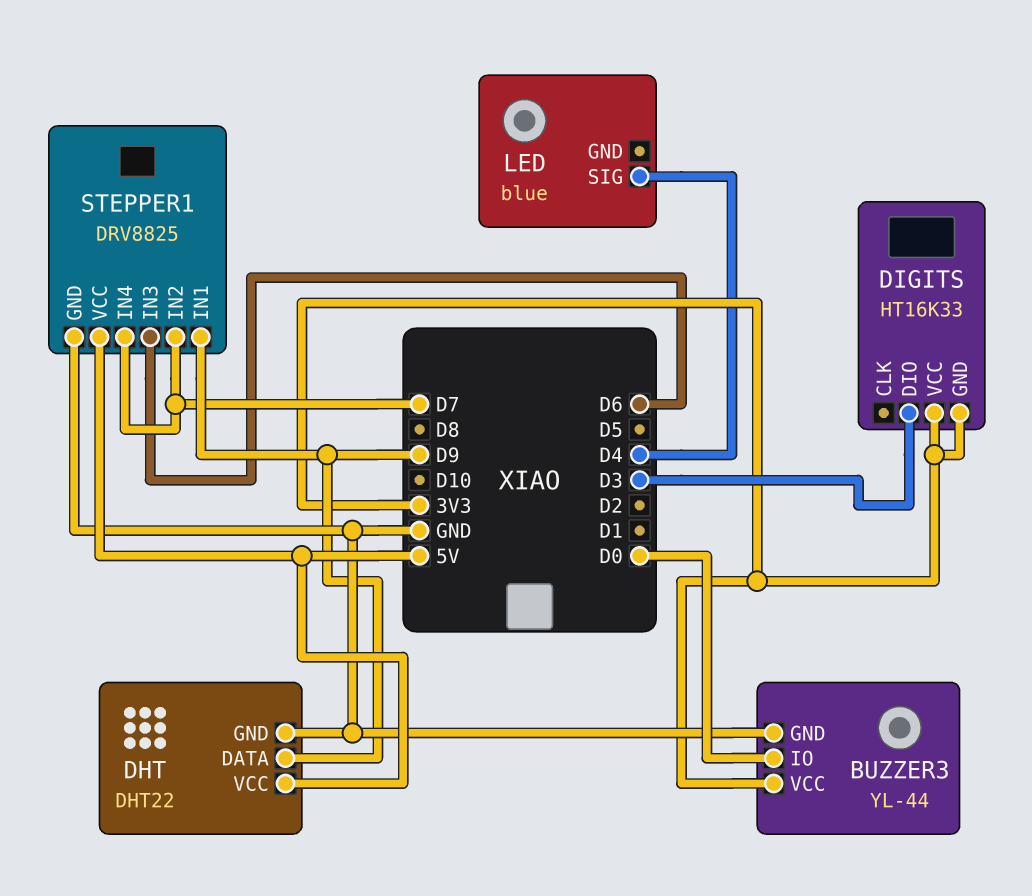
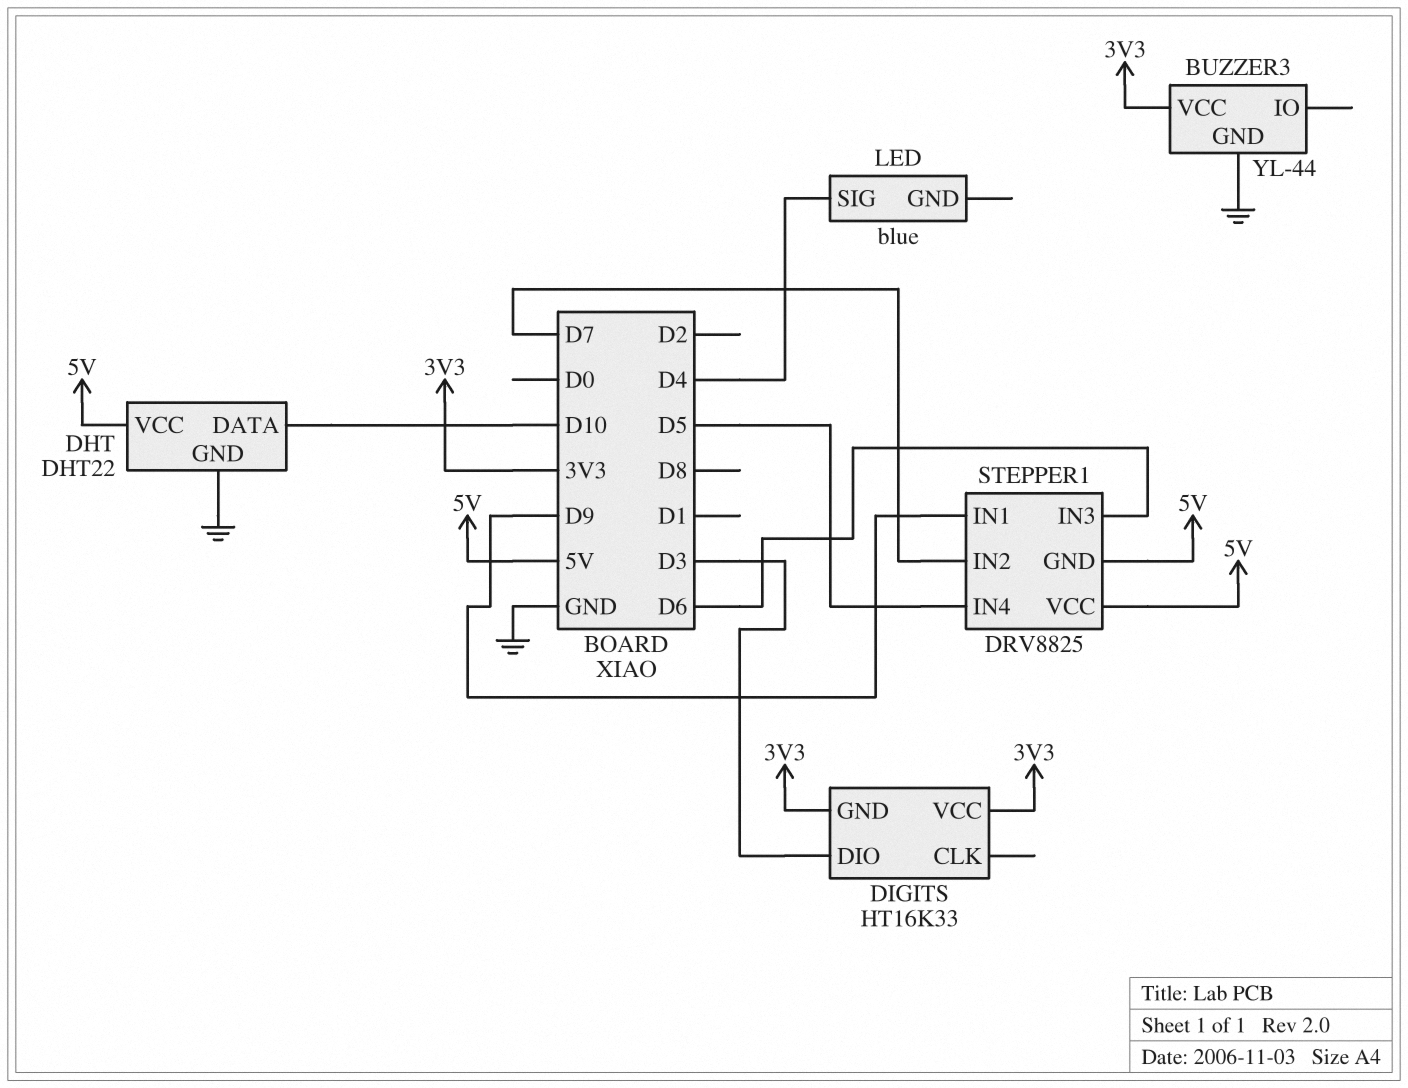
BUZZER3 pin IO: D0 -> none
DHT pin DATA: D9 -> D10
STEPPER1 pin GND: GND -> 5V
STEPPER1 pin IN4: D7 -> D5

